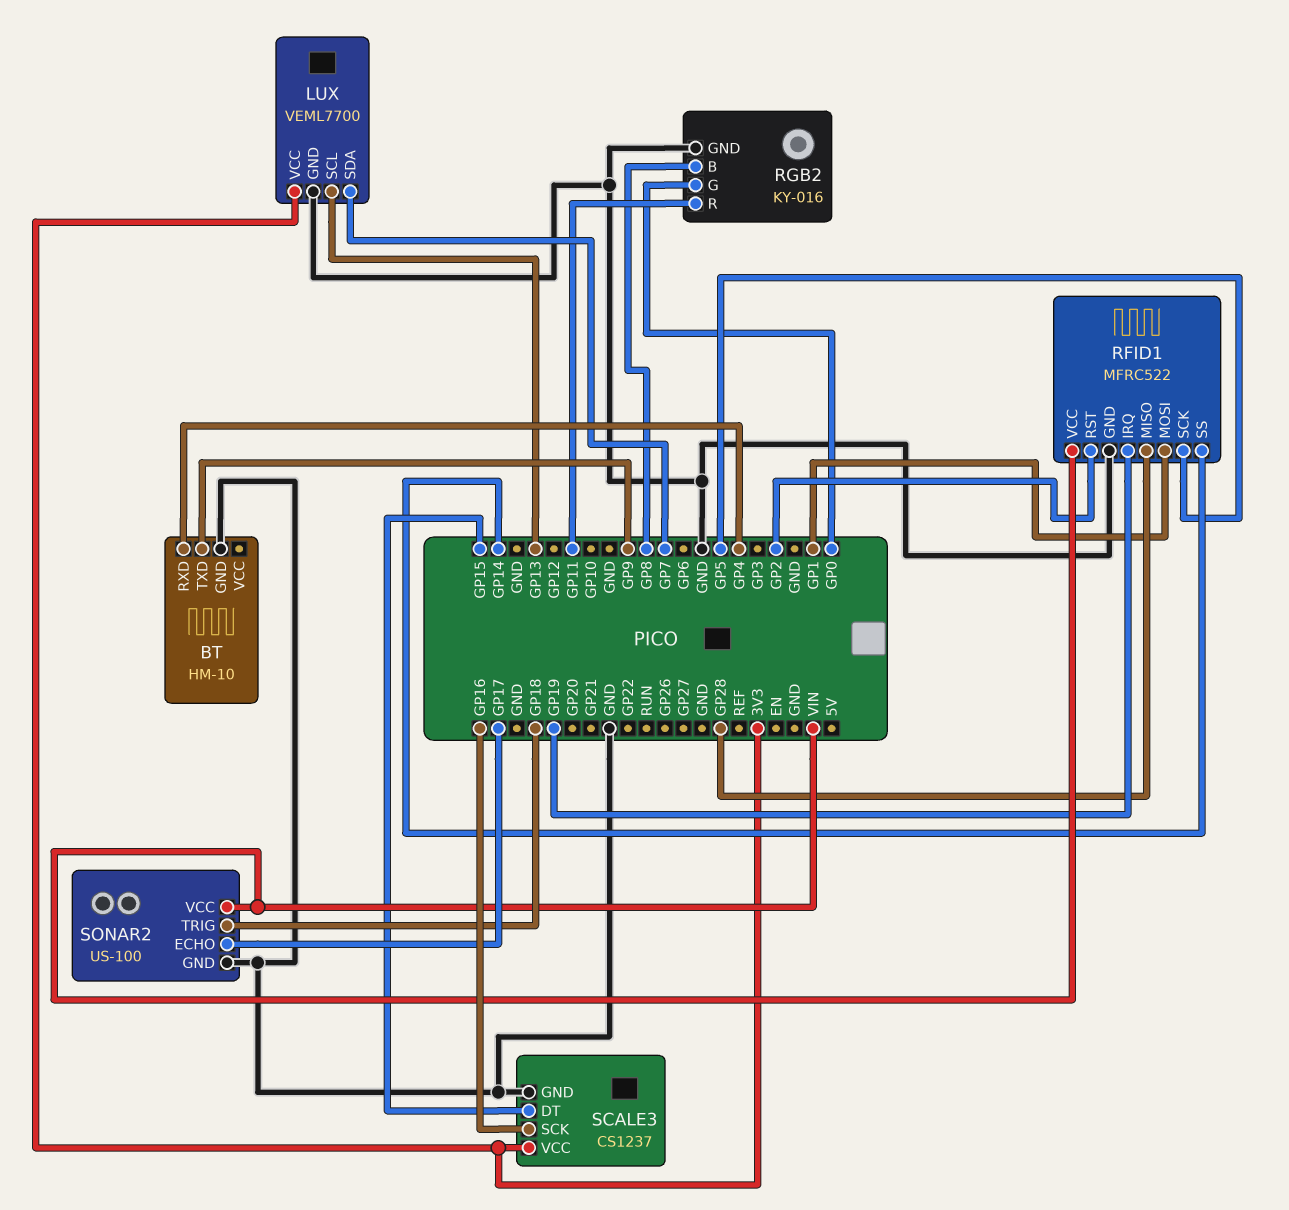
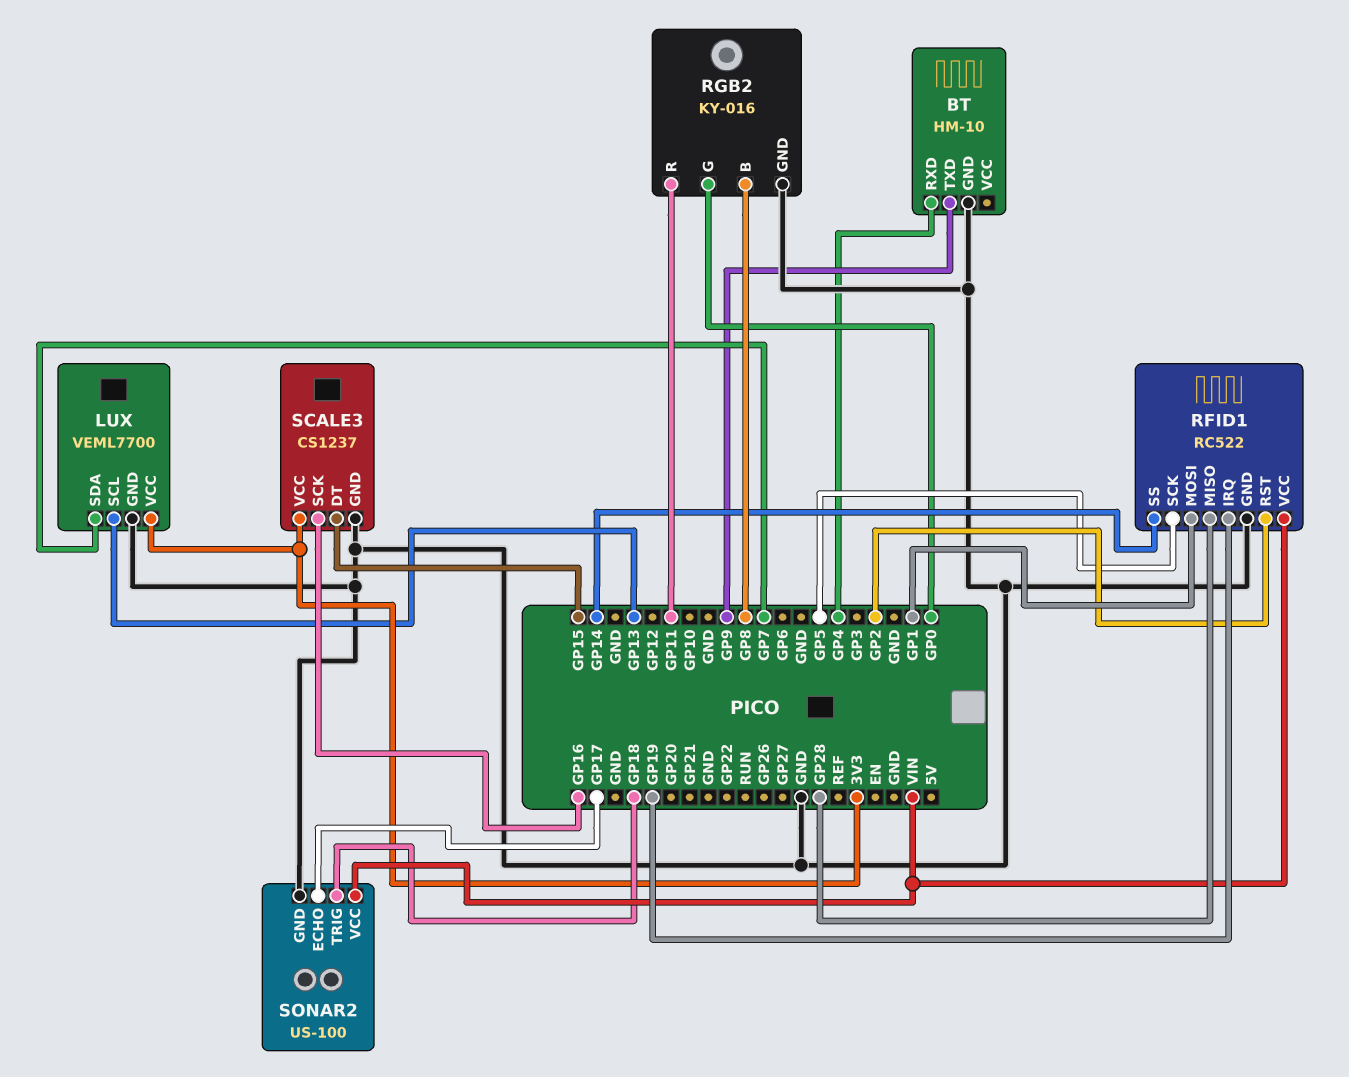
RFID1: MFRC522 -> RC522

